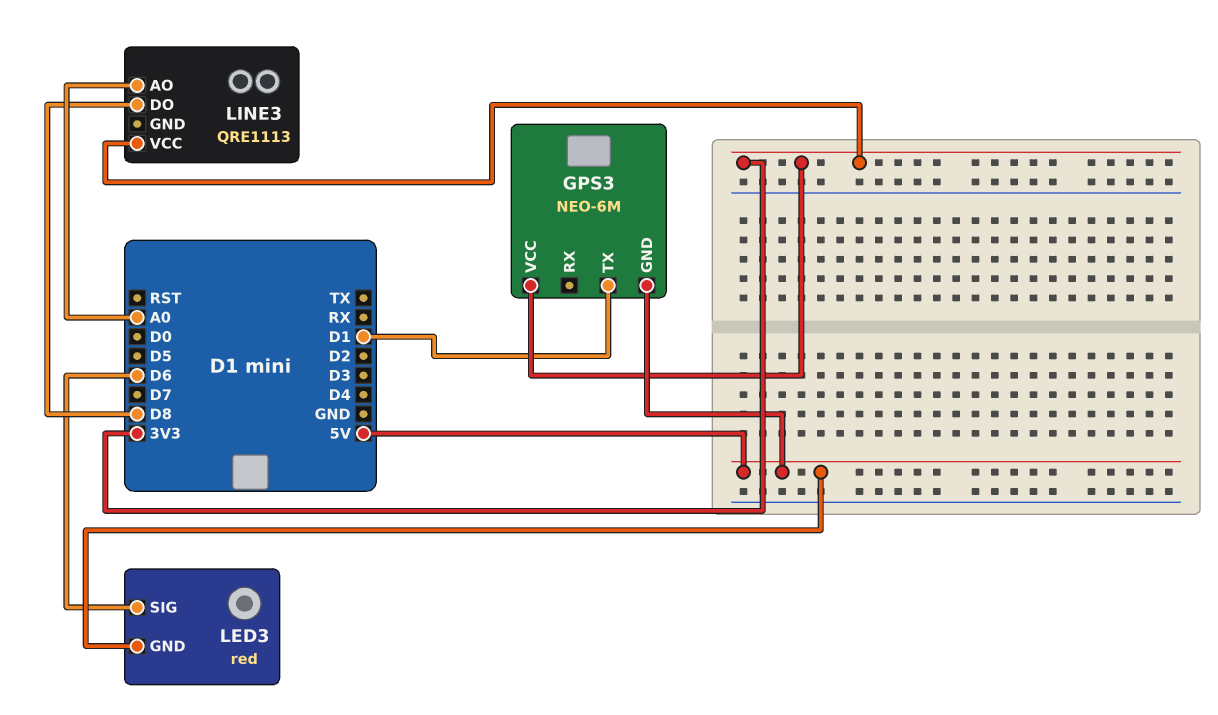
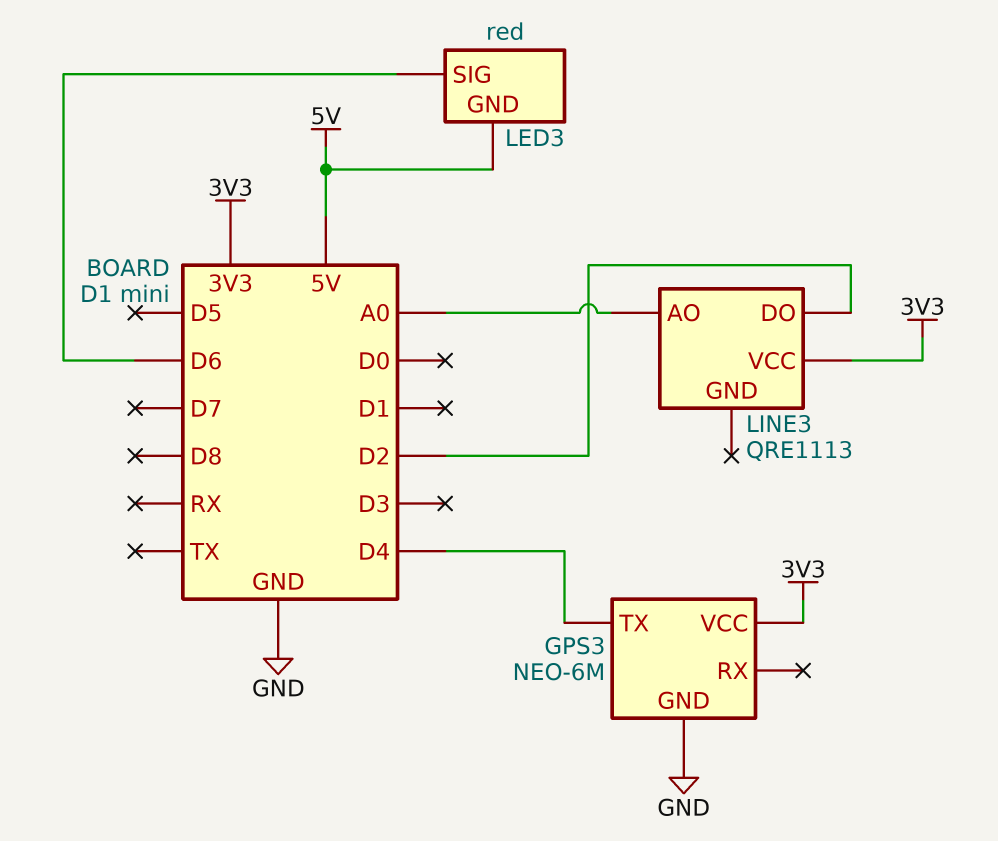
GPS3 pin GND: 5V -> GND
GPS3 pin TX: D1 -> D4
LINE3 pin DO: D8 -> D2

